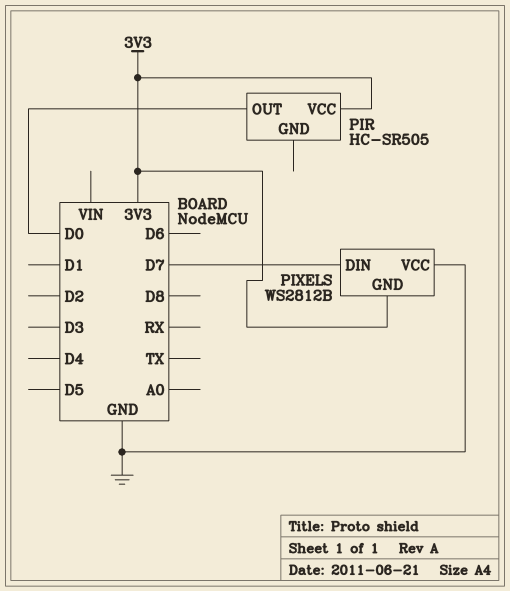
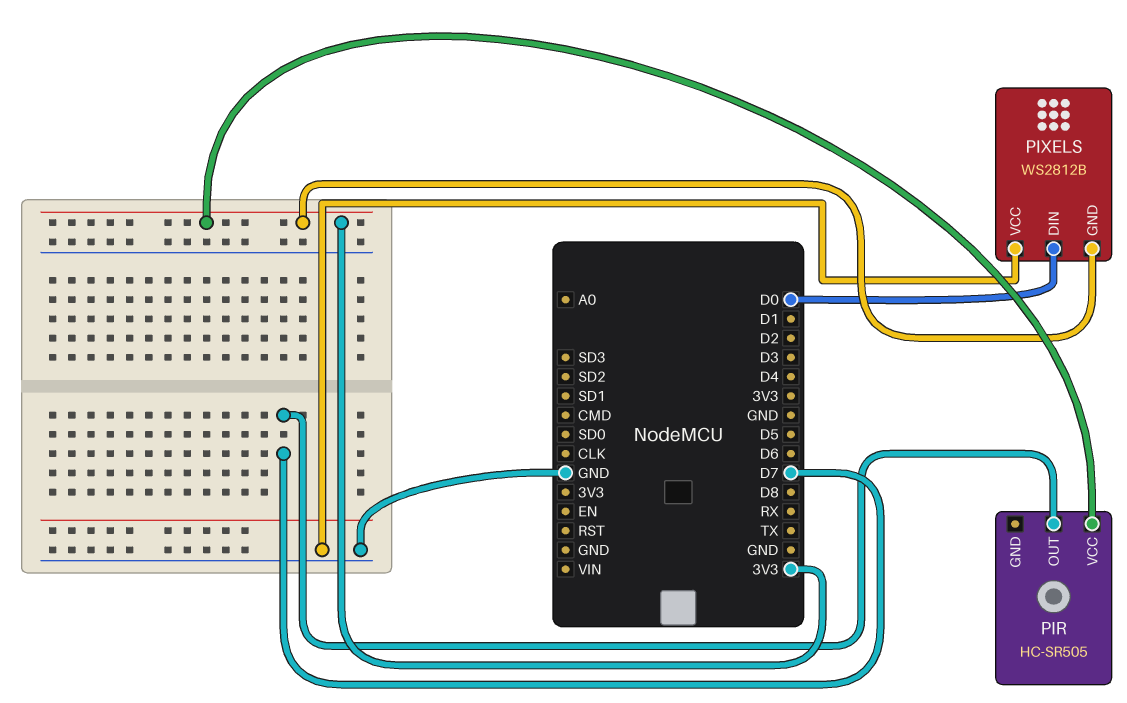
PIR pin OUT: D0 -> D7
PIXELS pin DIN: D7 -> D0

